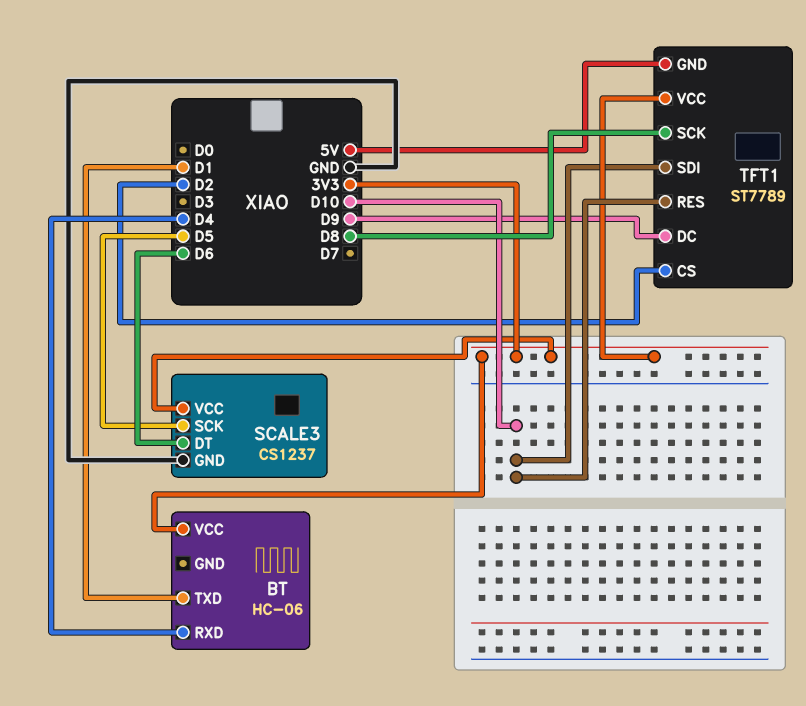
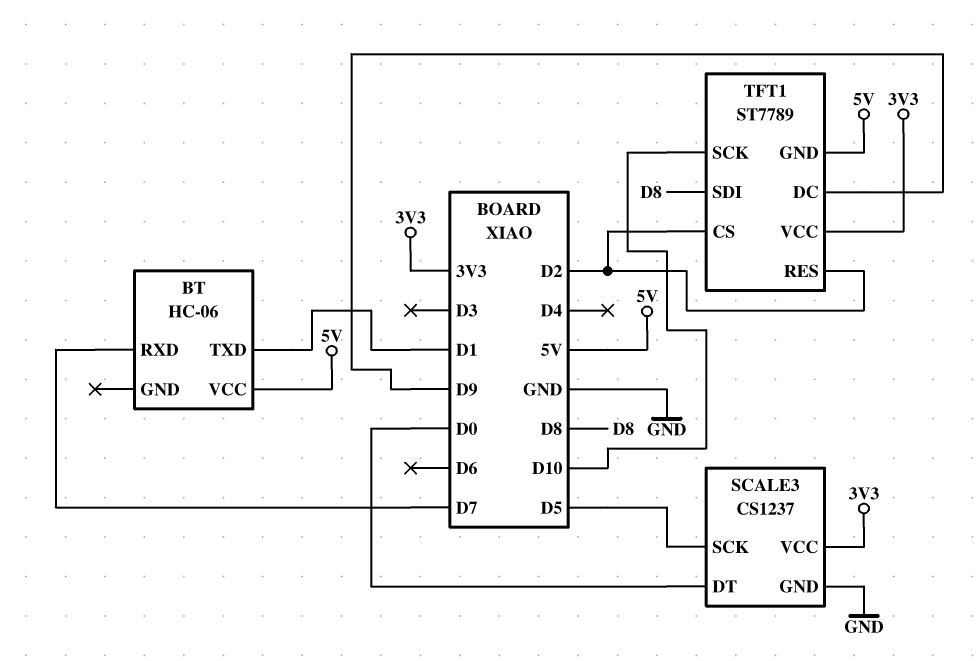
BT pin RXD: D4 -> D7
BT pin VCC: 3V3 -> 5V
SCALE3 pin DT: D6 -> D0
TFT1 pin RES: D10 -> D2
TFT1 pin SCK: D8 -> D10
TFT1 pin SDI: D10 -> D8

